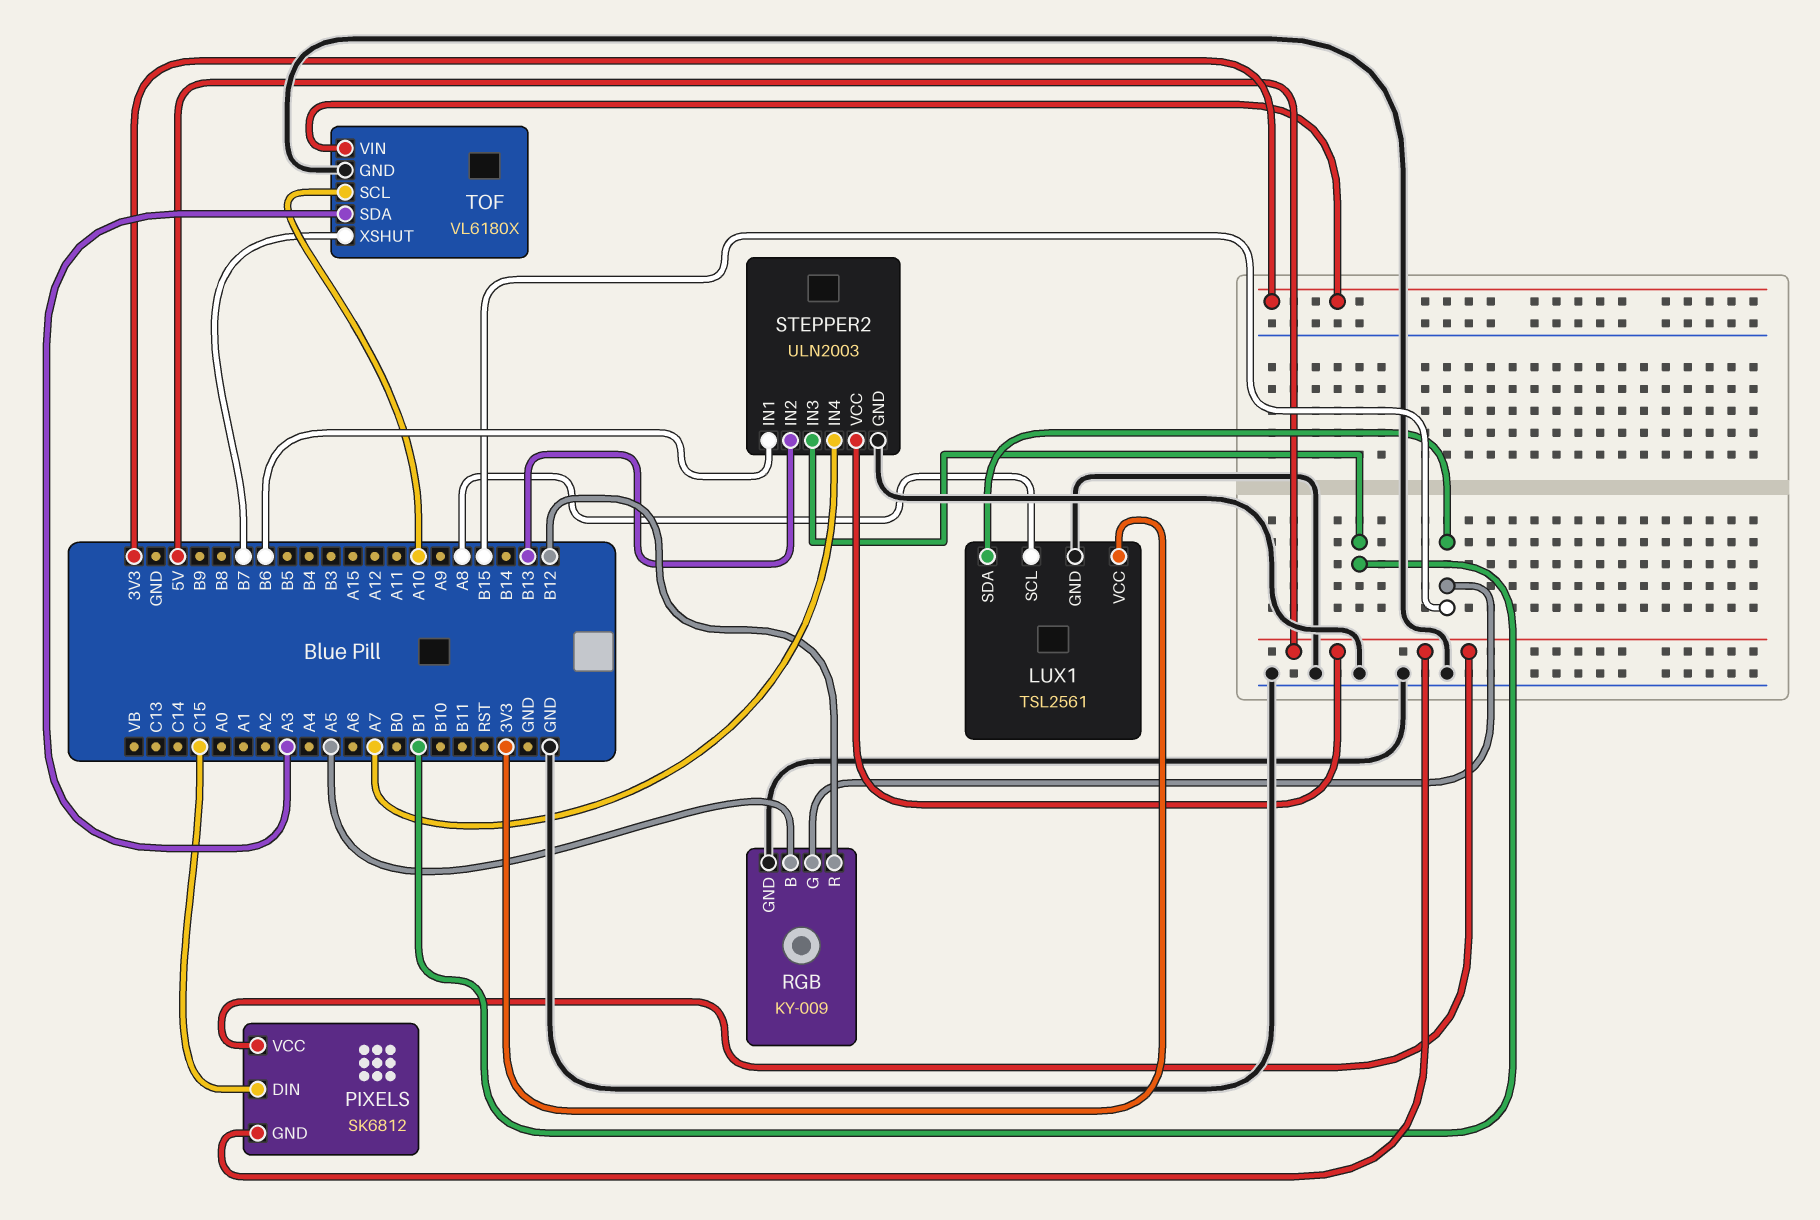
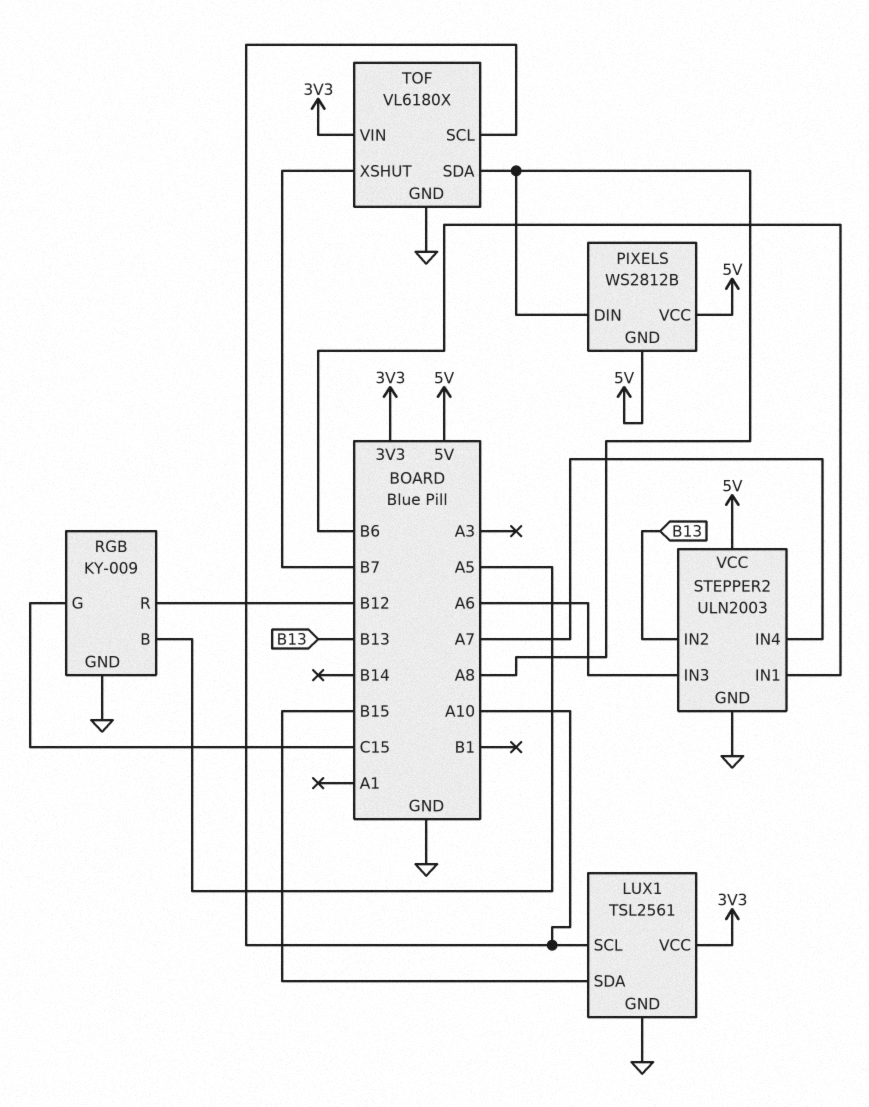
LUX1 pin SCL: A8 -> A10
PIXELS: SK6812 -> WS2812B
PIXELS pin DIN: C15 -> A8
RGB pin G: B15 -> C15
STEPPER2 pin IN3: B1 -> A6
TOF pin SDA: A3 -> A8

